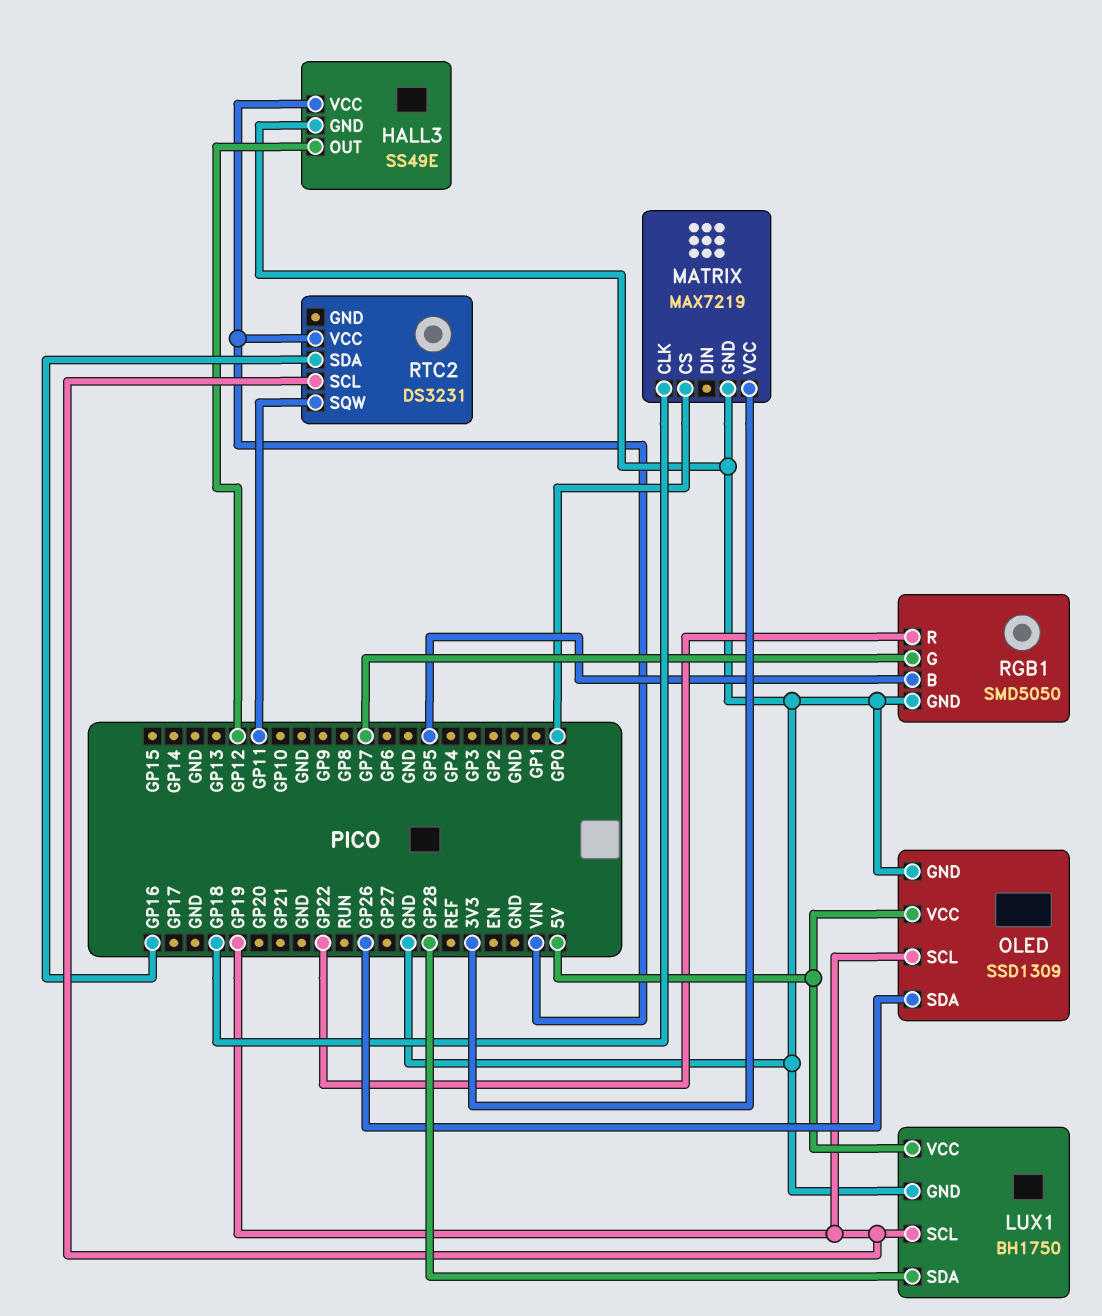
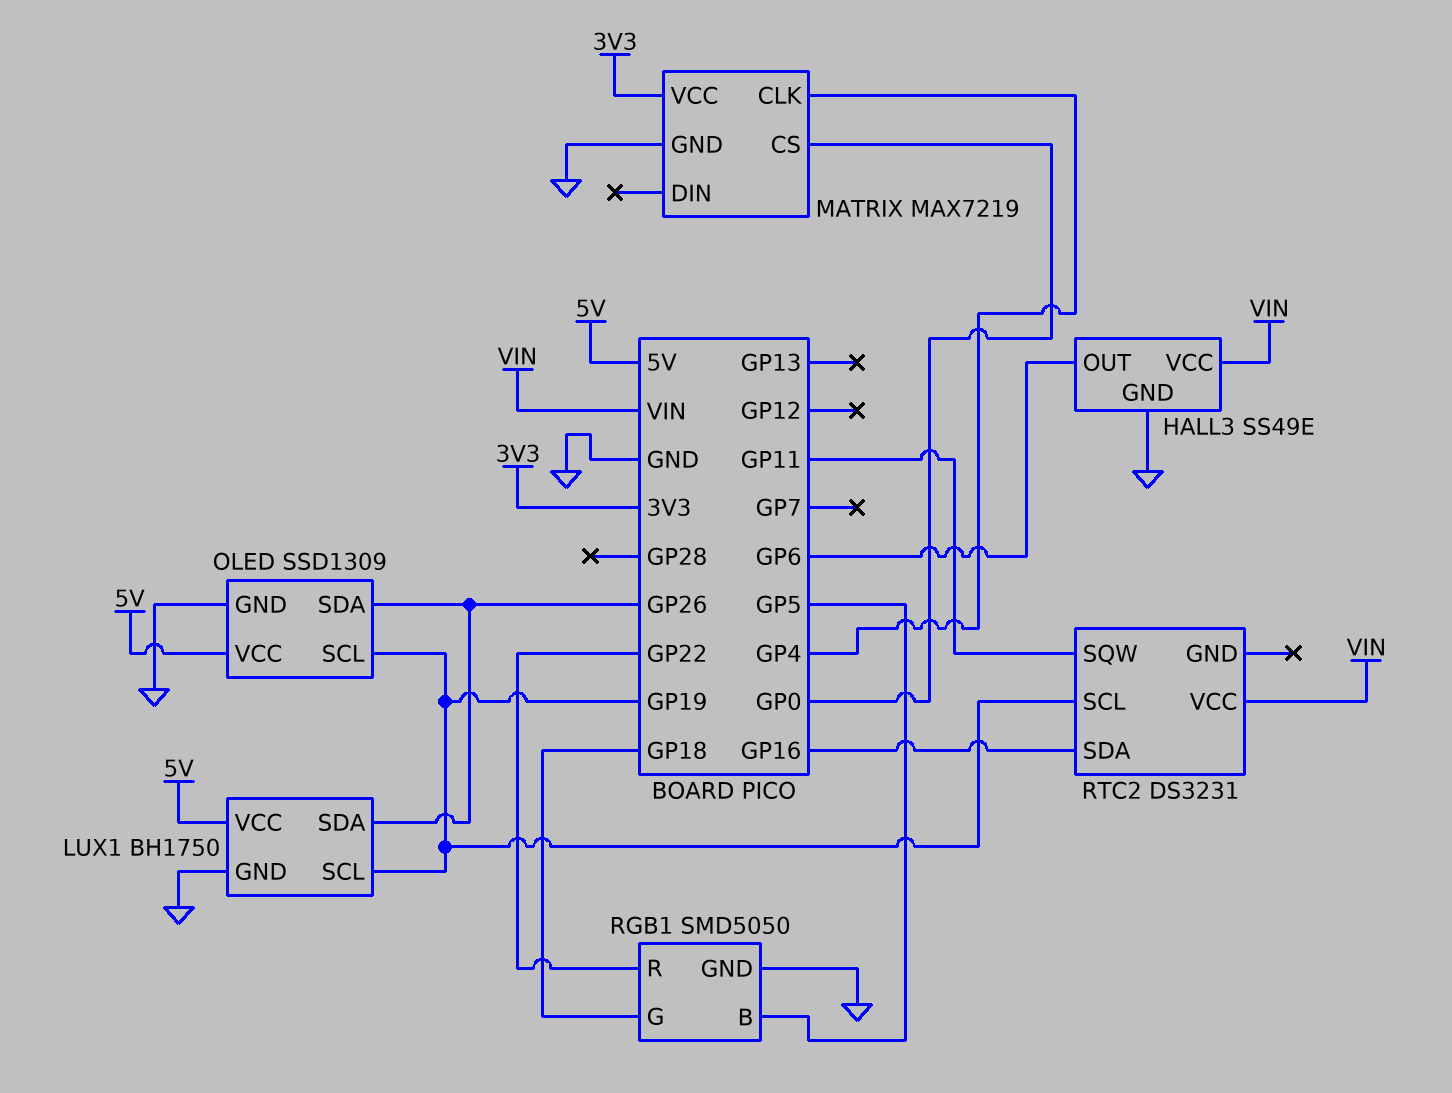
HALL3 pin OUT: GP12 -> GP6
LUX1 pin SDA: GP28 -> GP26
MATRIX pin CLK: GP18 -> GP4
RGB1 pin G: GP7 -> GP18

